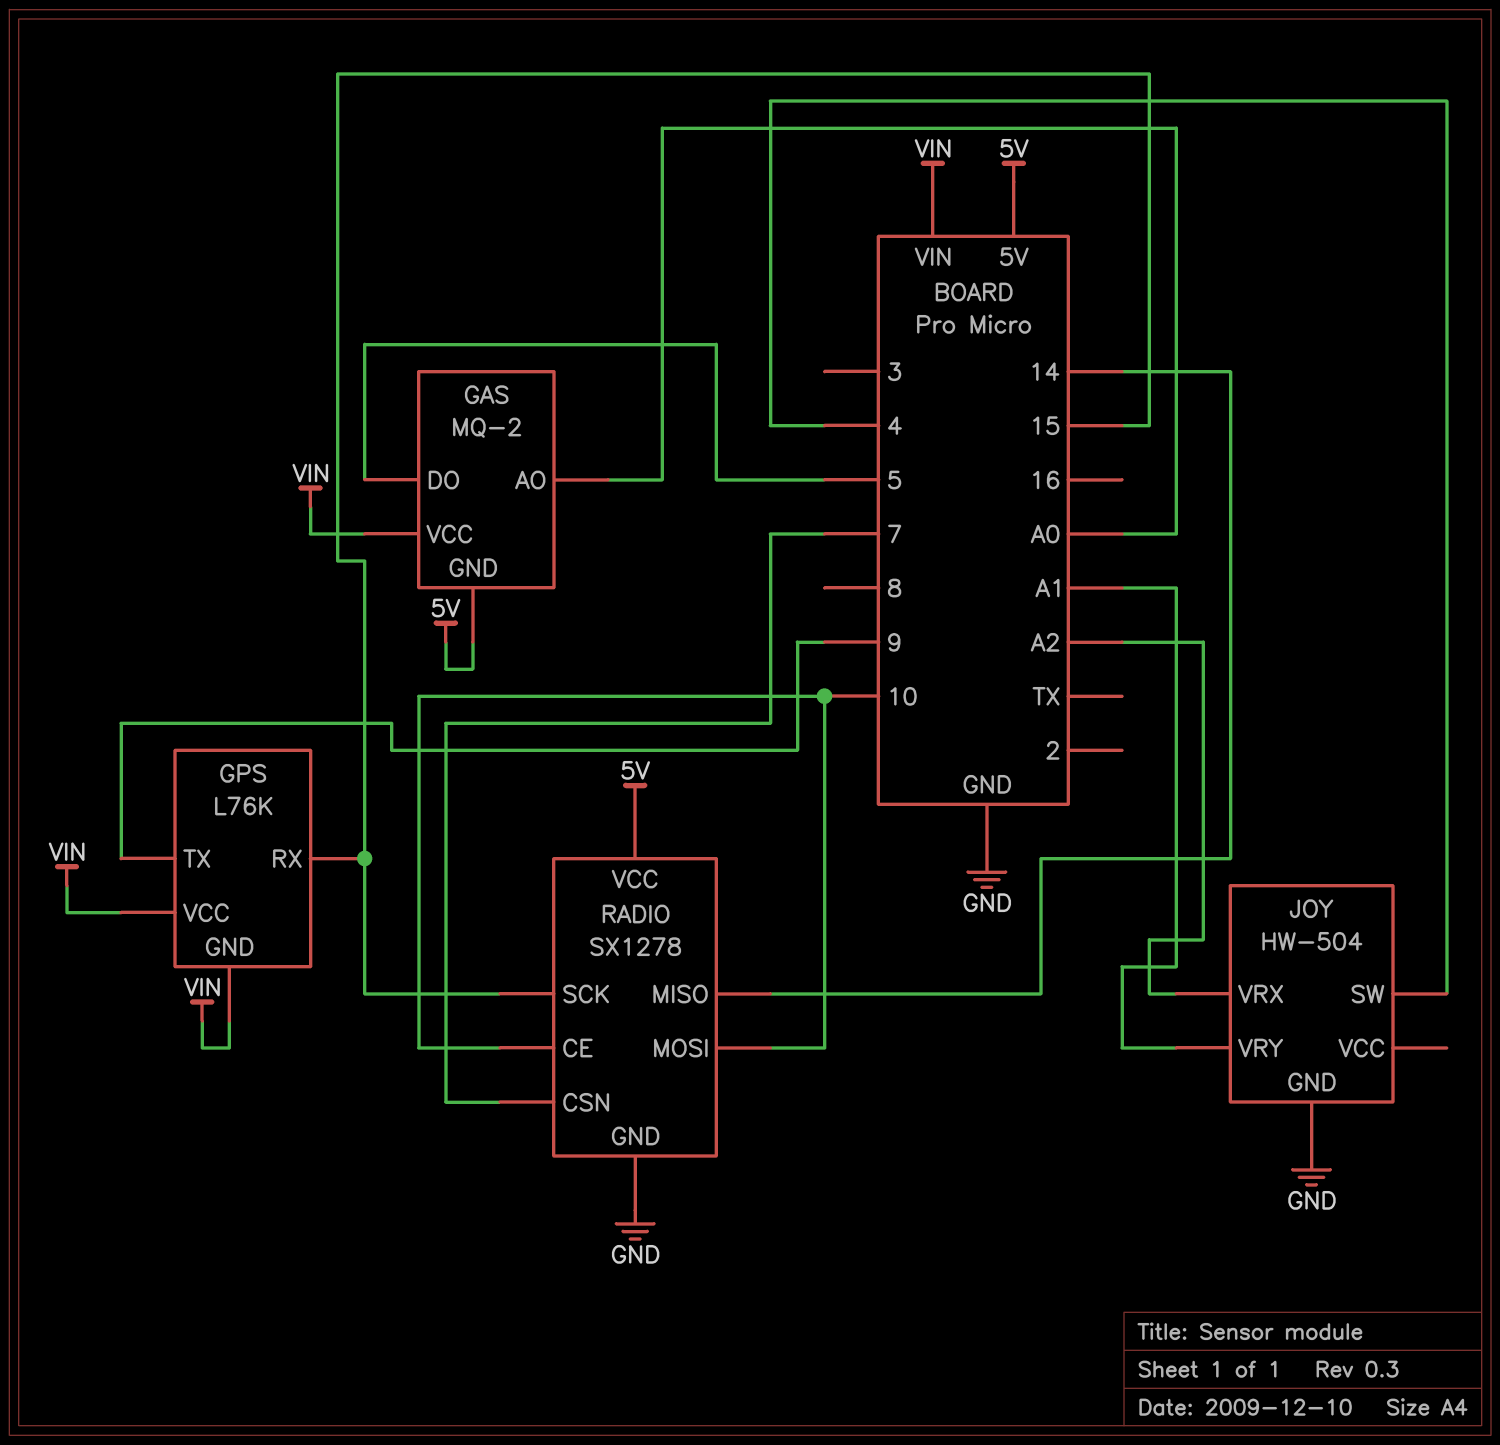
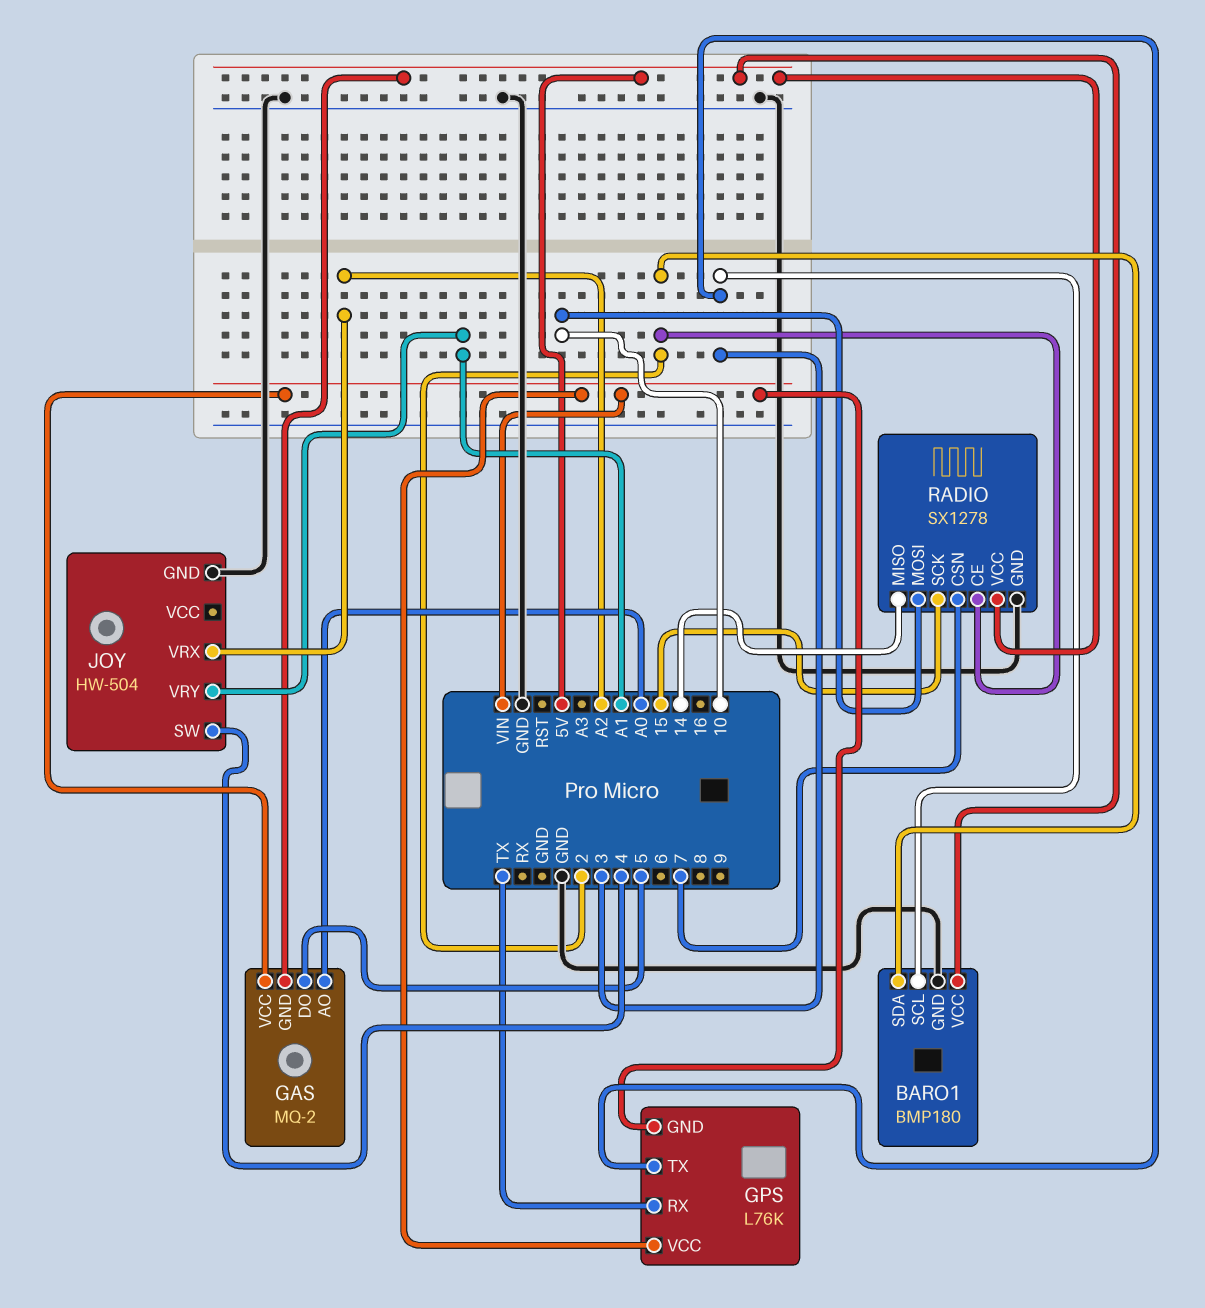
BARO1: none -> BMP180
BARO1 pin GND: none -> GND
BARO1 pin SCL: none -> 3
BARO1 pin SDA: none -> 2
BARO1 pin VCC: none -> 5V
GPS pin RX: 15 -> TX
GPS pin TX: 9 -> 3
RADIO pin CE: 10 -> 2

